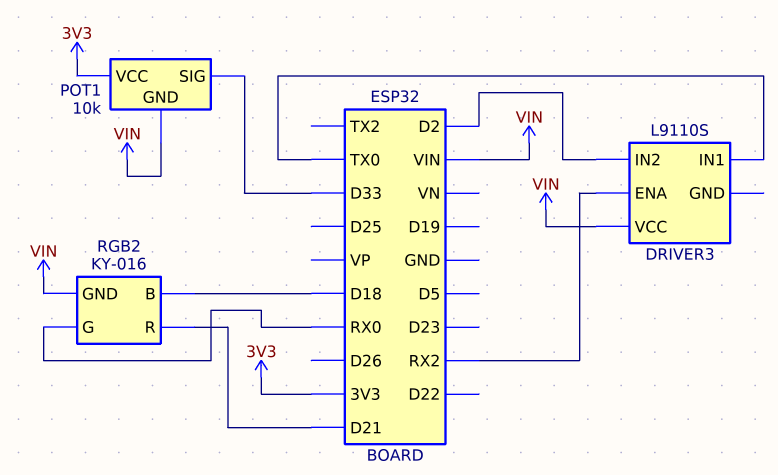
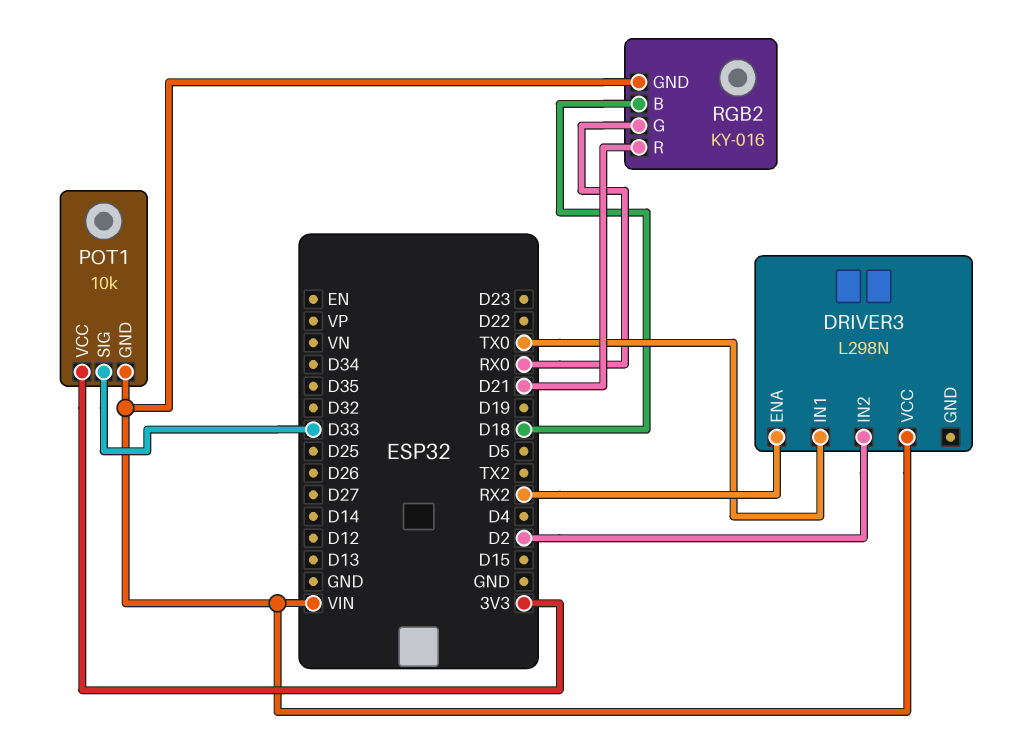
DRIVER3: L9110S -> L298N

